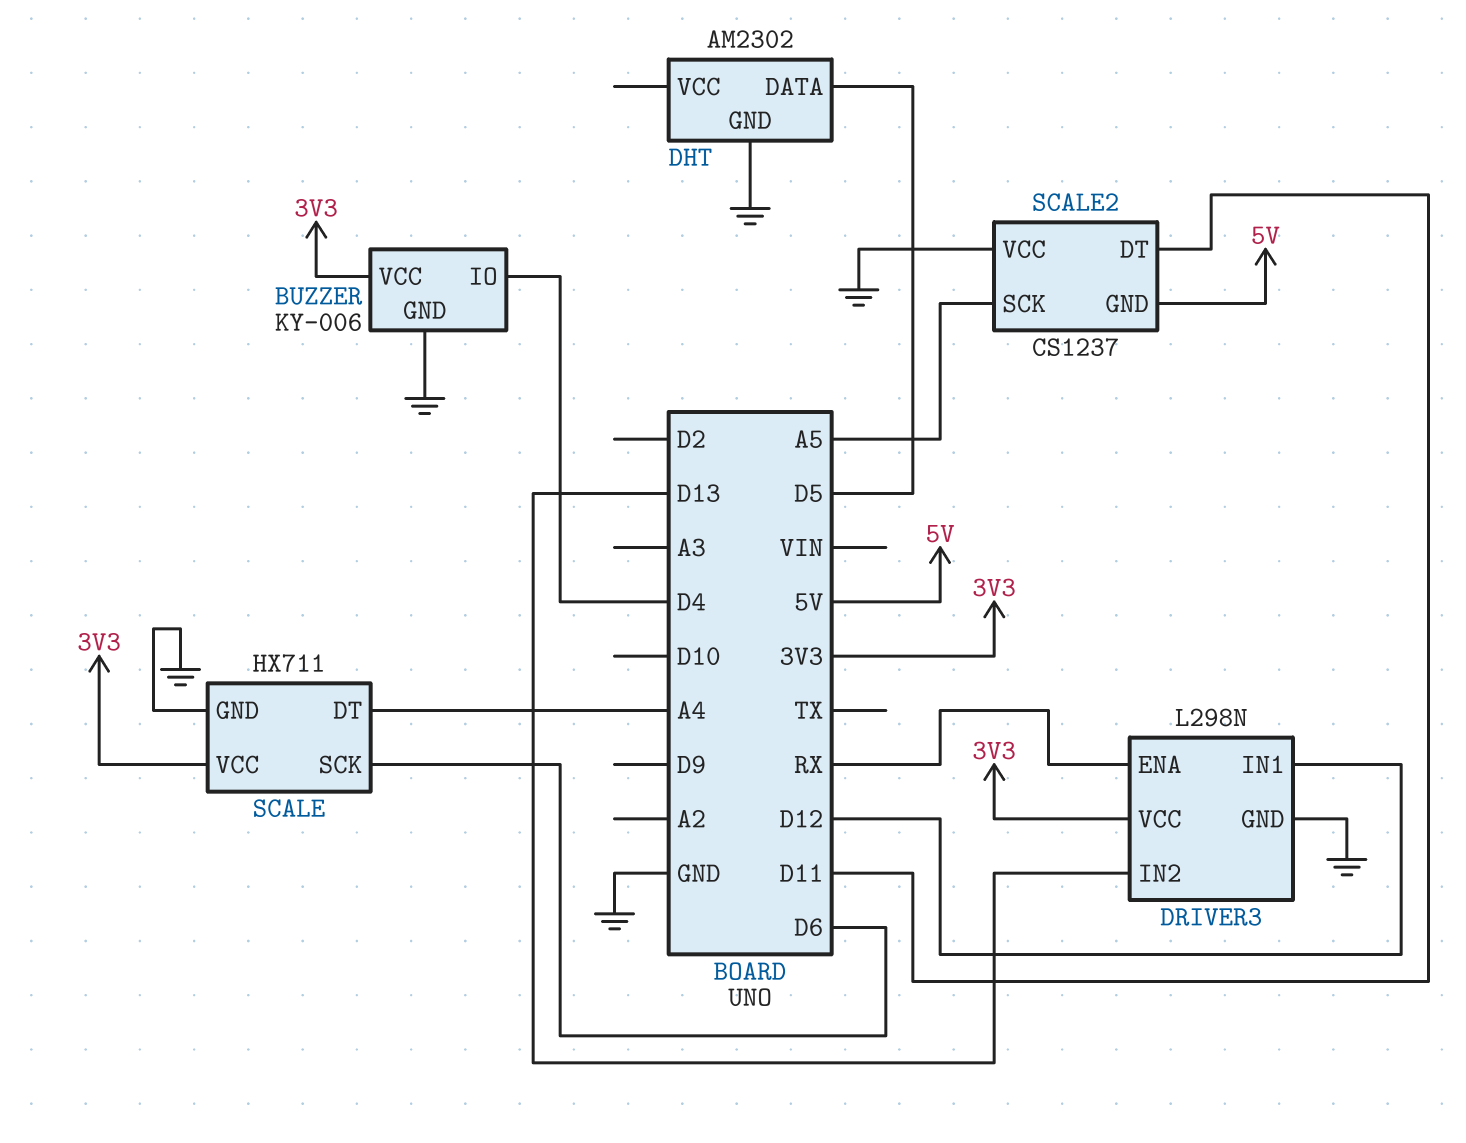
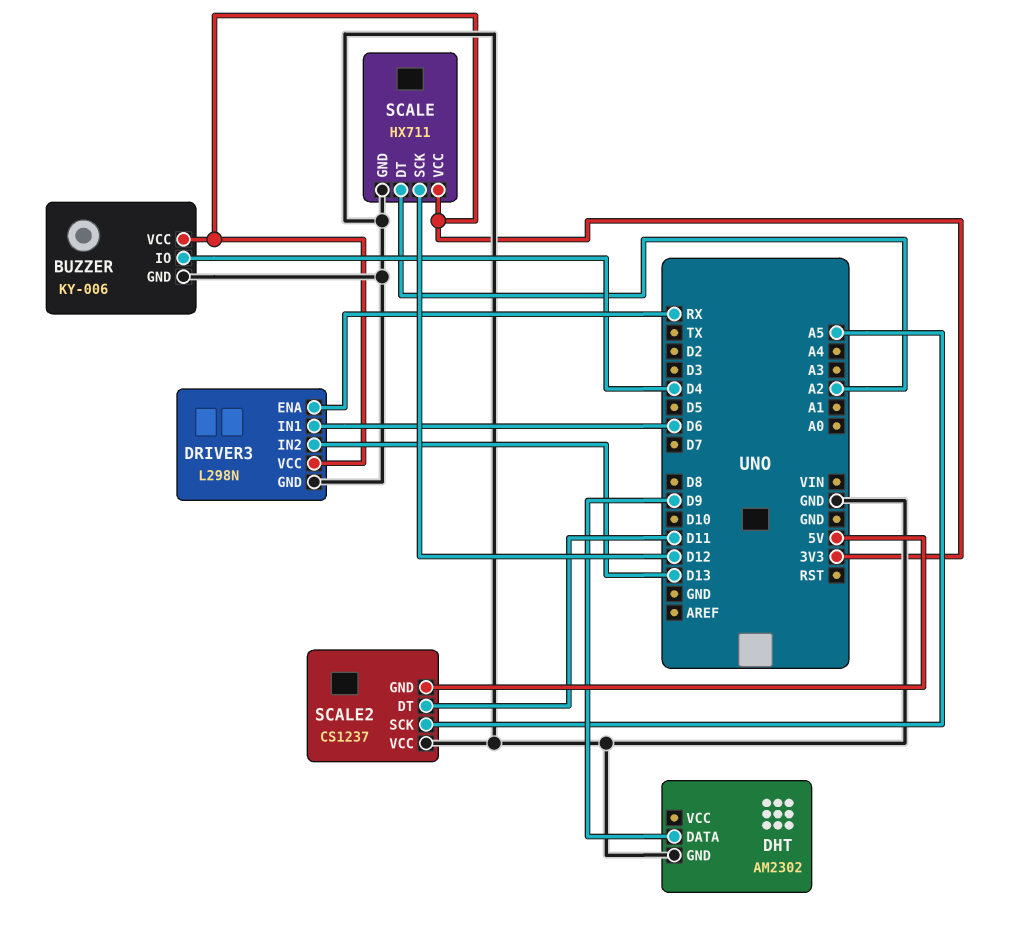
DHT pin DATA: D5 -> D9
DRIVER3 pin IN1: D12 -> D6
SCALE pin DT: A4 -> A2
SCALE pin SCK: D6 -> D12

